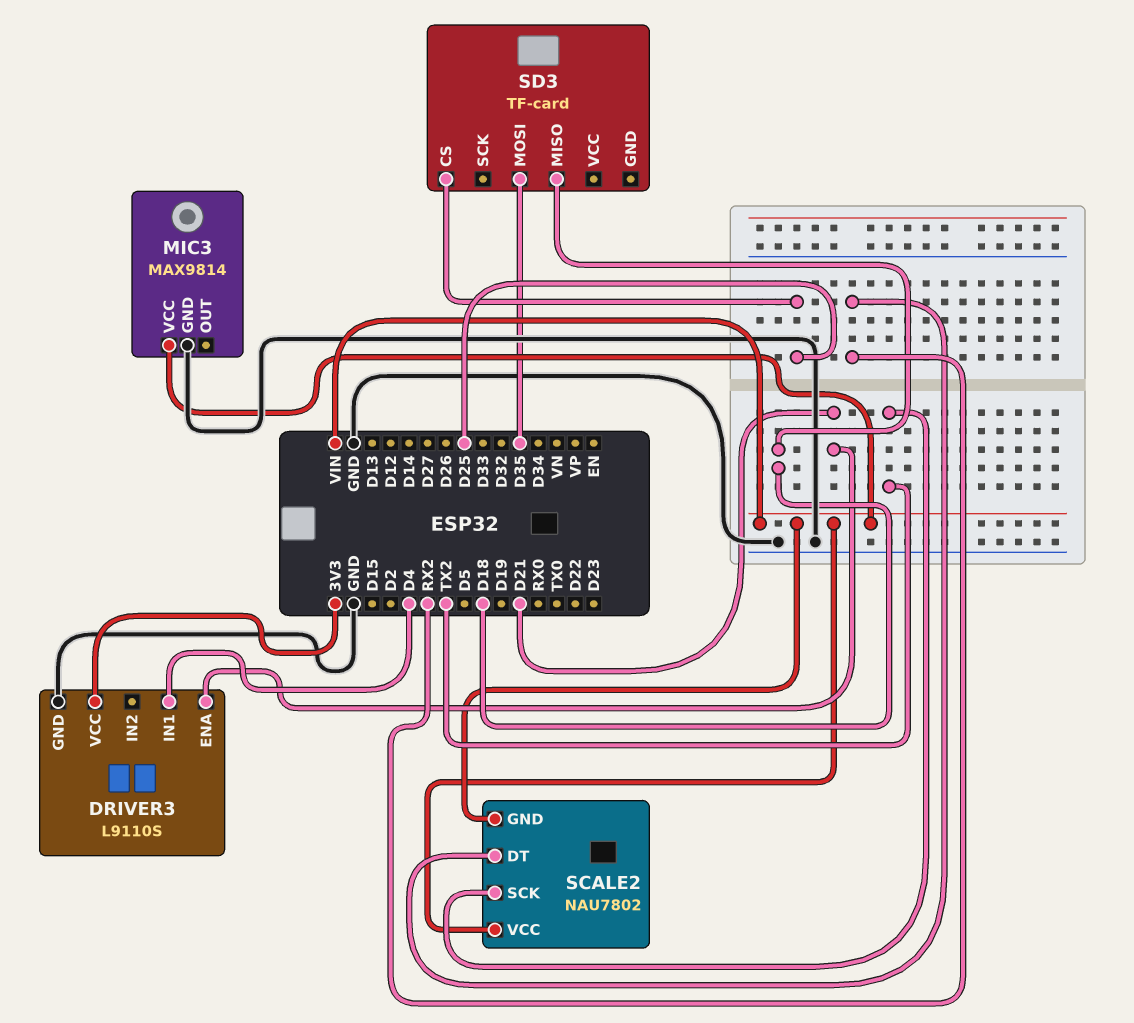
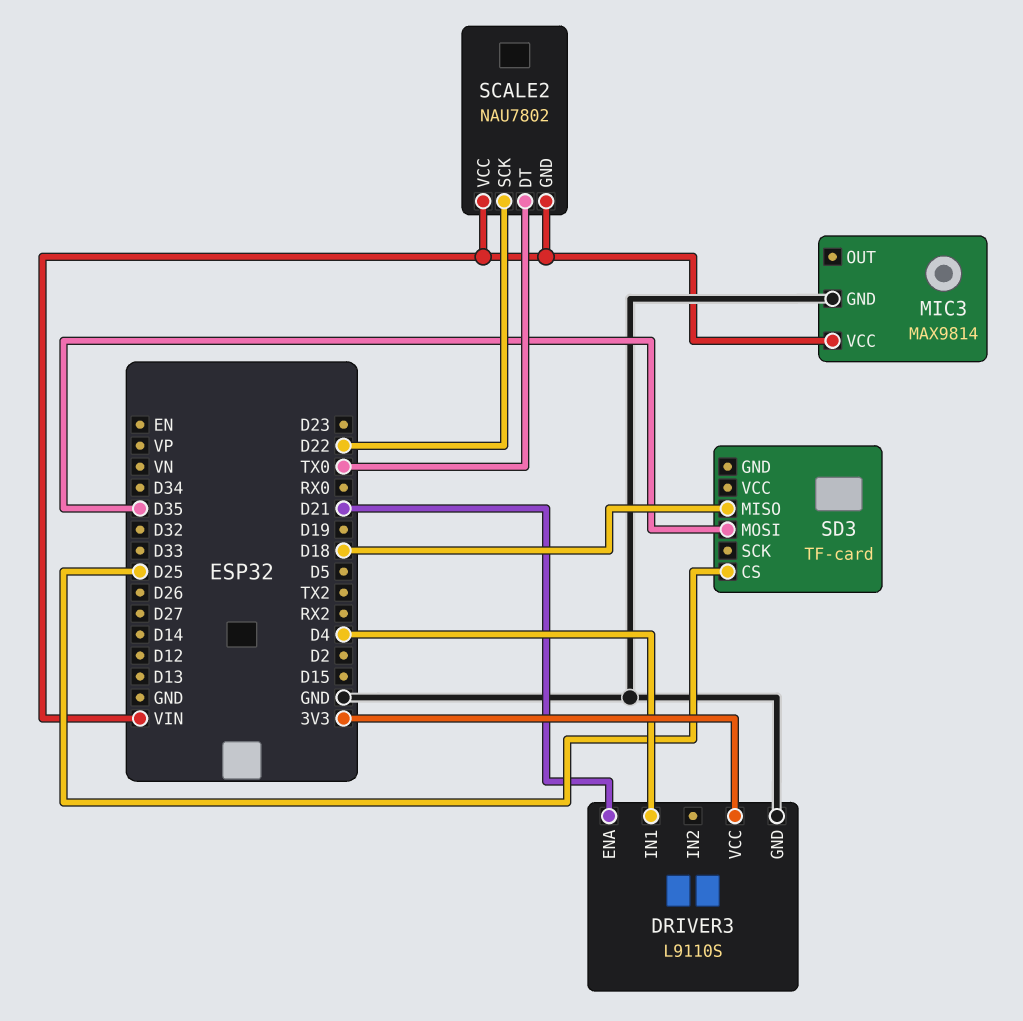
SCALE2 pin DT: RX2 -> TX0
SCALE2 pin SCK: TX2 -> D22

